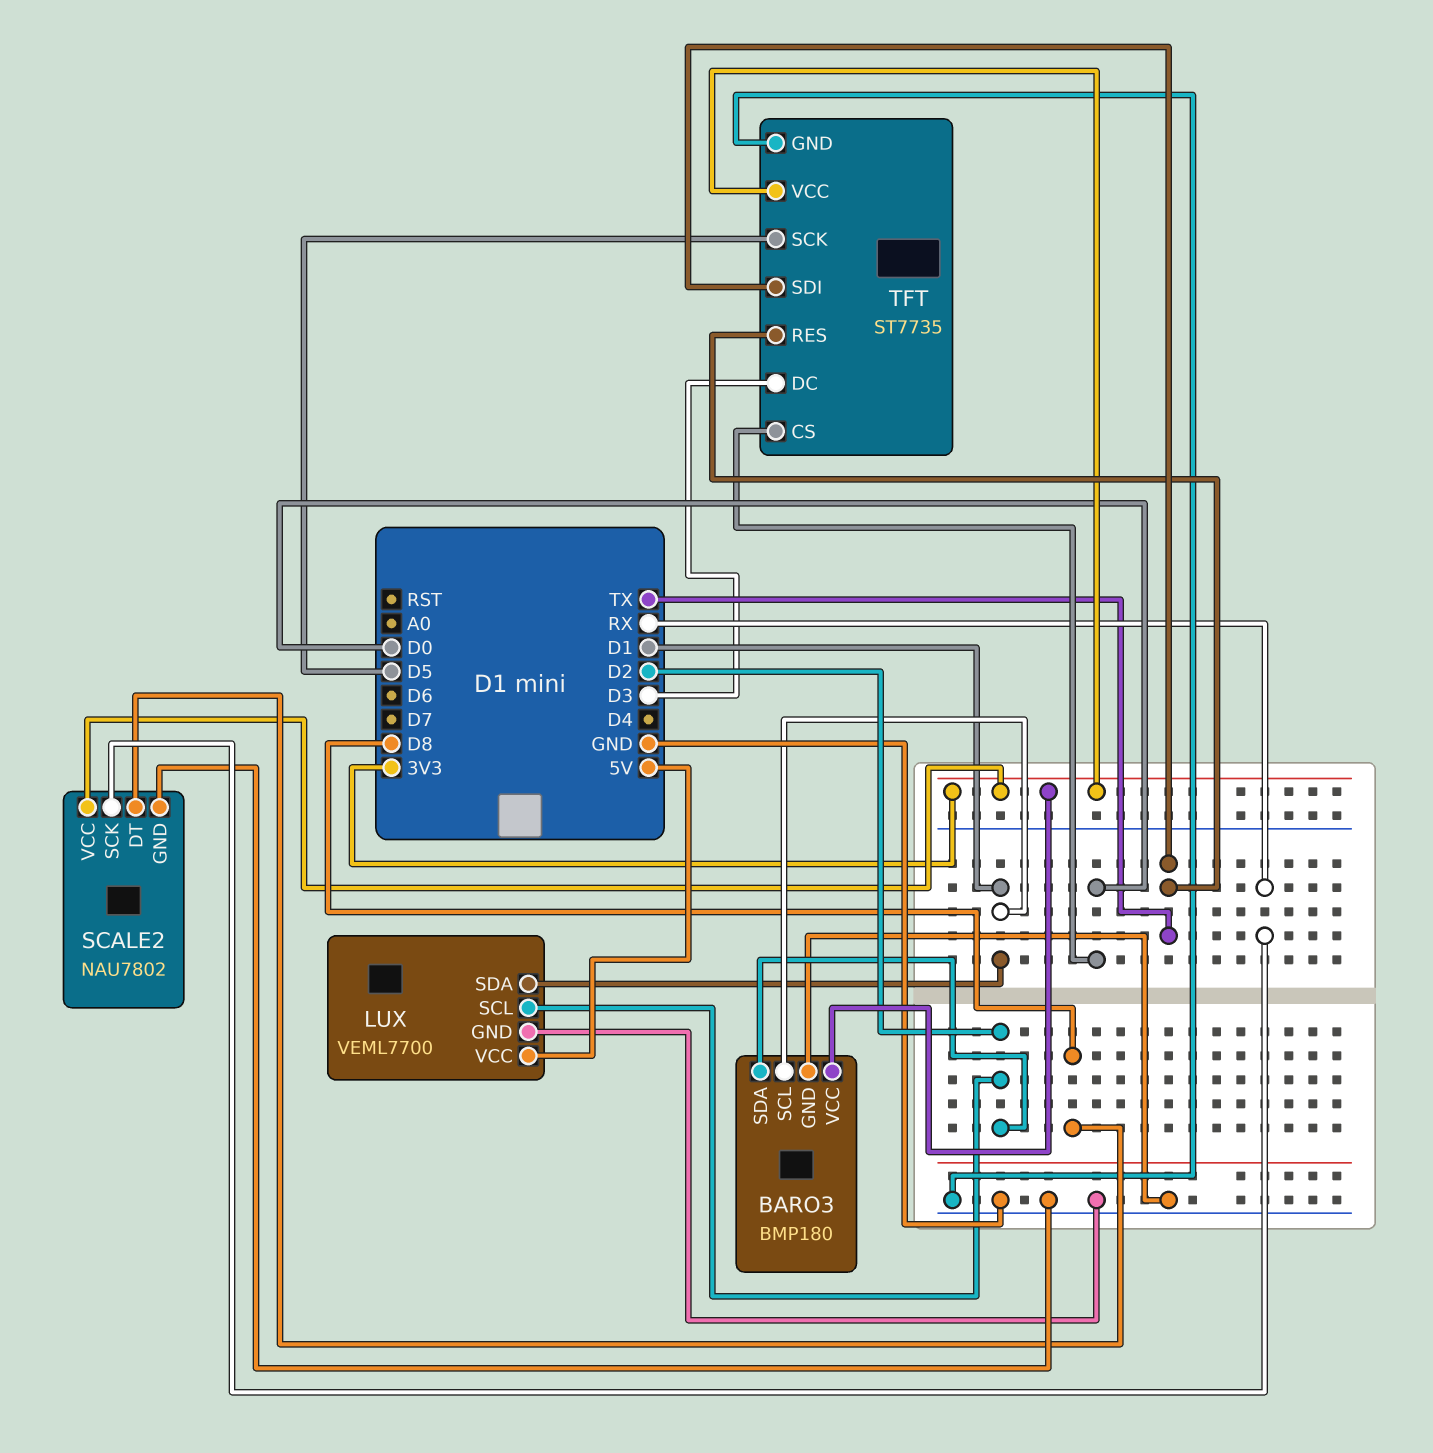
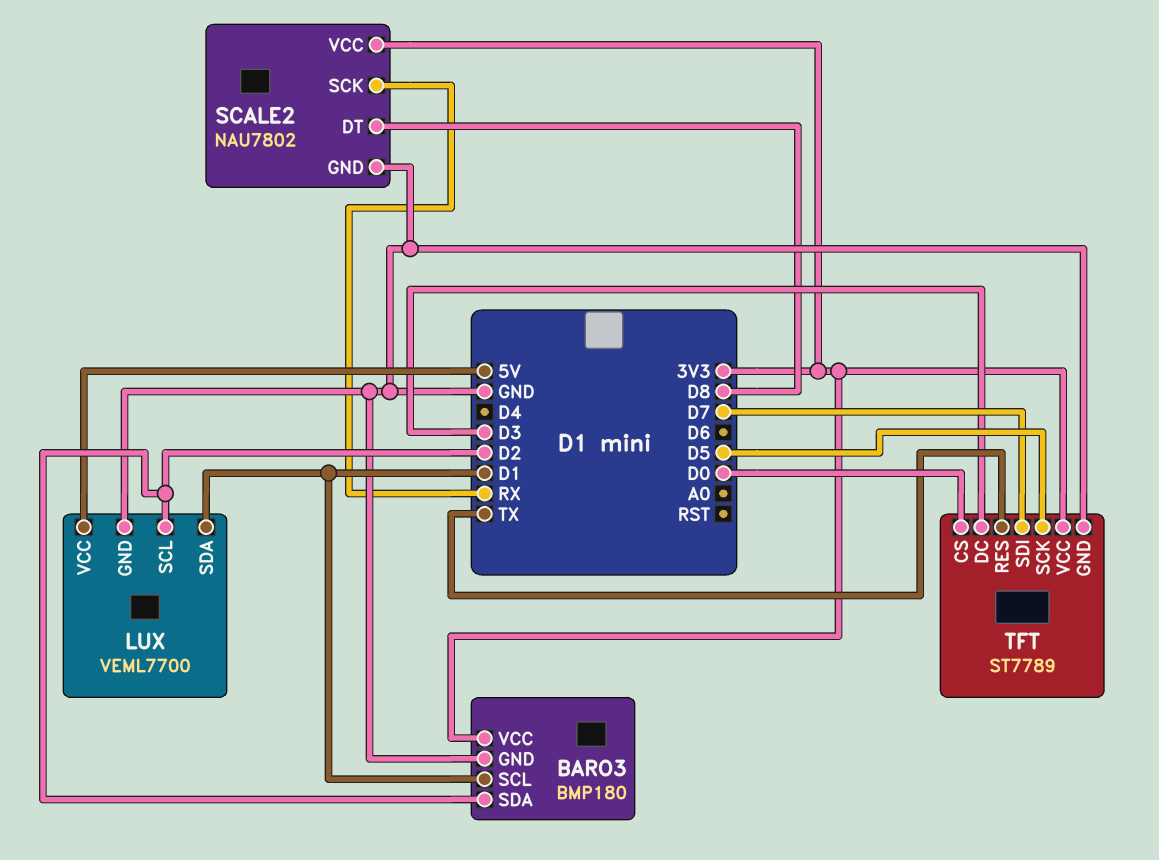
TFT: ST7735 -> ST7789
TFT pin SDI: TX -> D7

